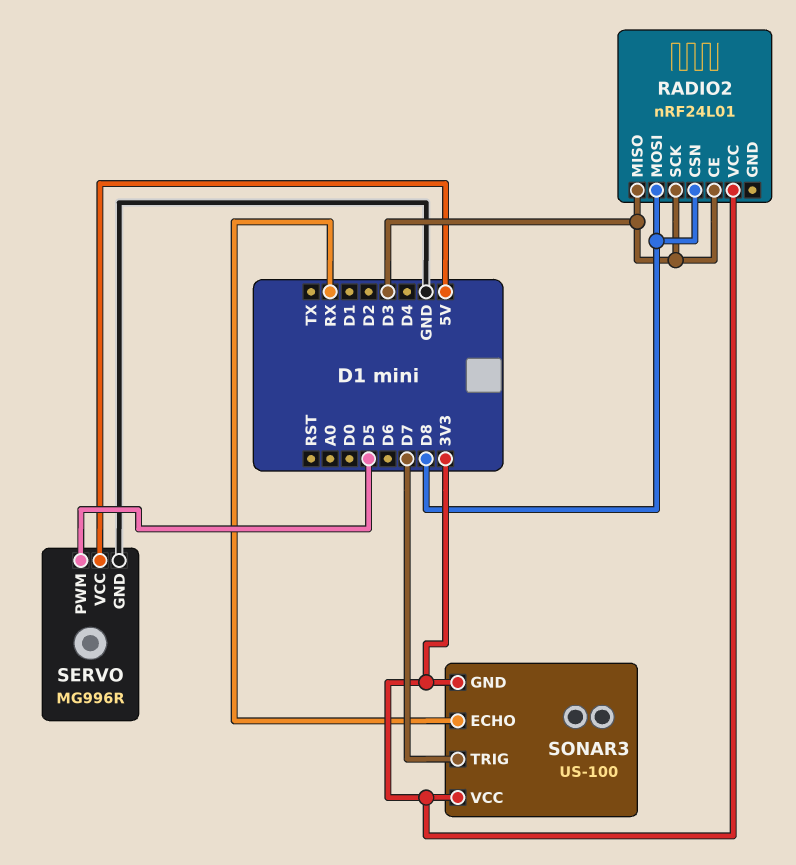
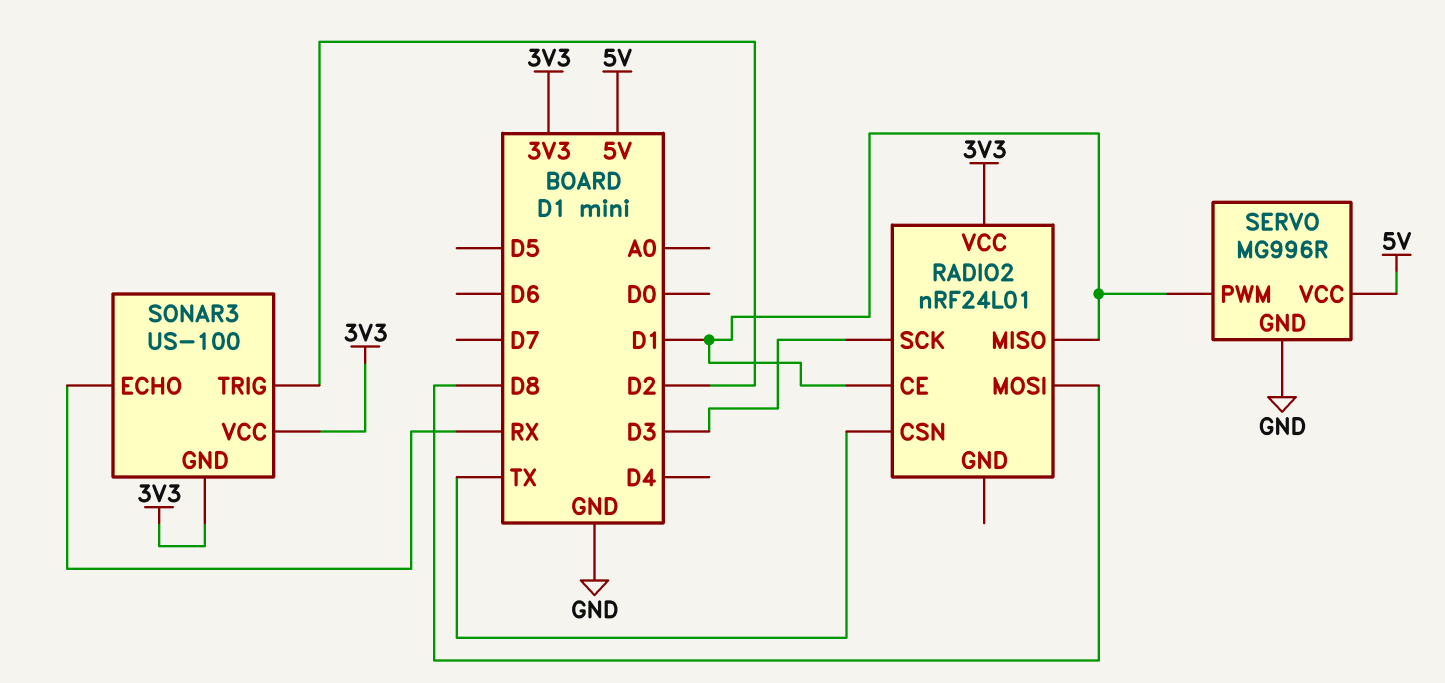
RADIO2 pin CE: D3 -> D1
RADIO2 pin CSN: D8 -> TX
RADIO2 pin MISO: D3 -> D1
SERVO pin PWM: D5 -> D1
SONAR3 pin TRIG: D7 -> D2

